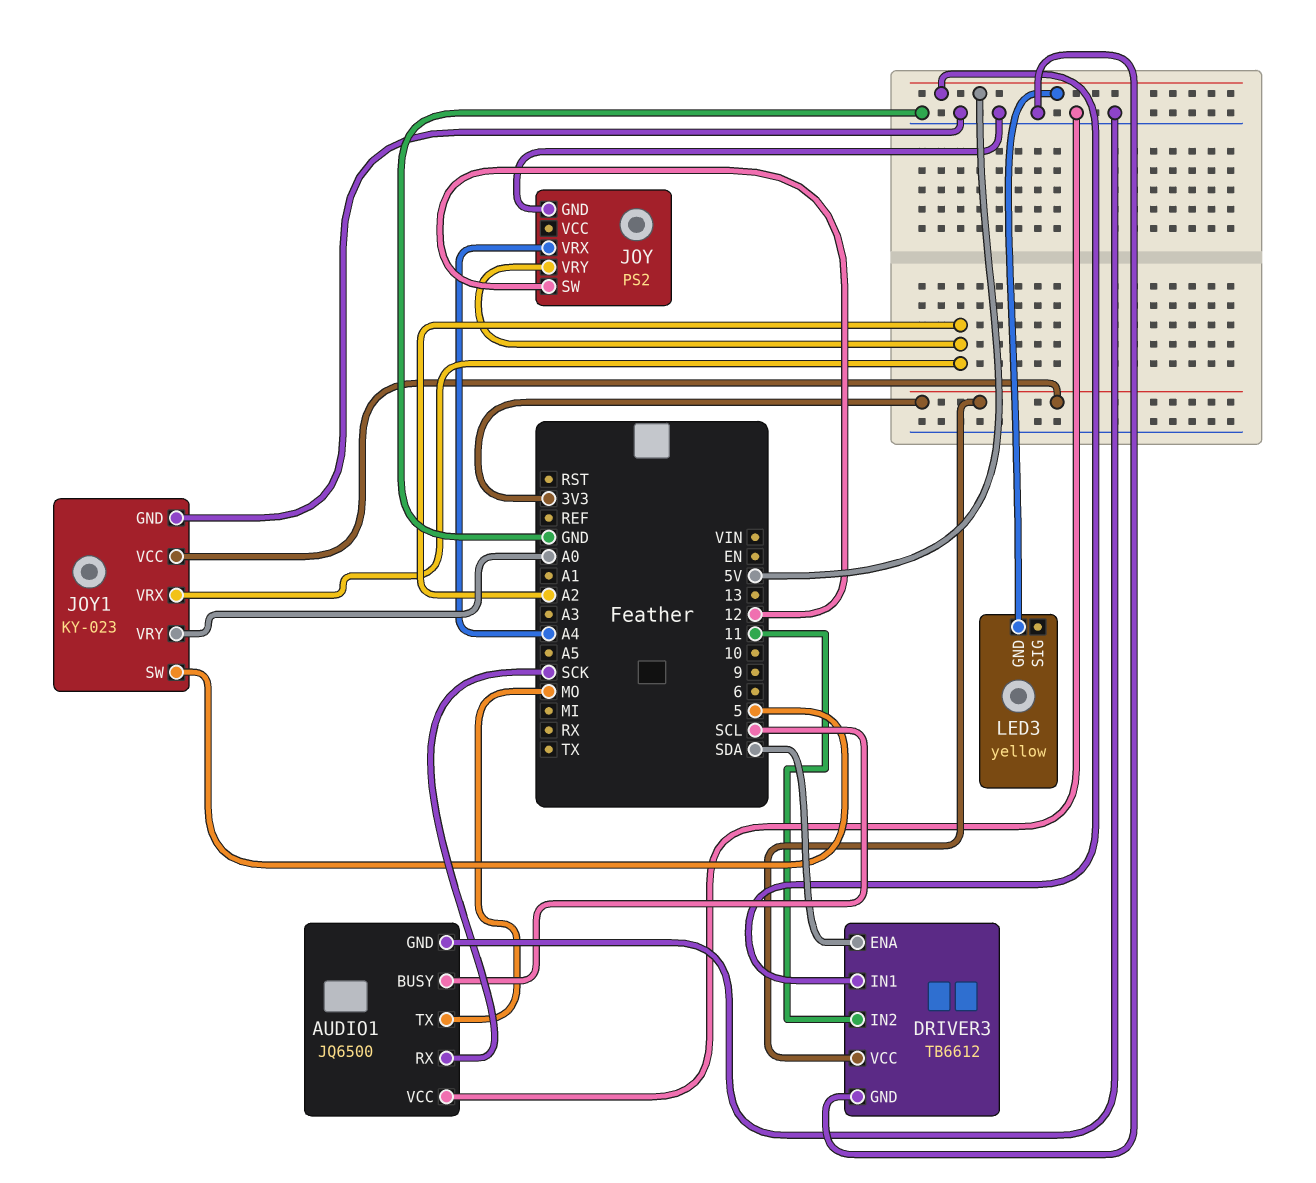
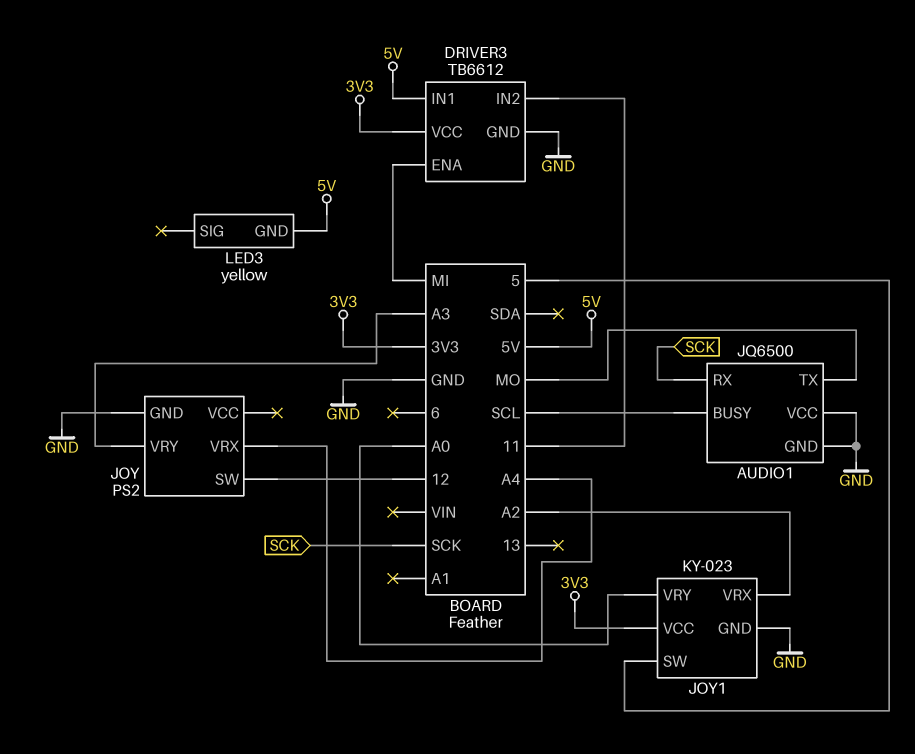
DRIVER3 pin ENA: SDA -> MI
JOY pin VRY: A2 -> A3

